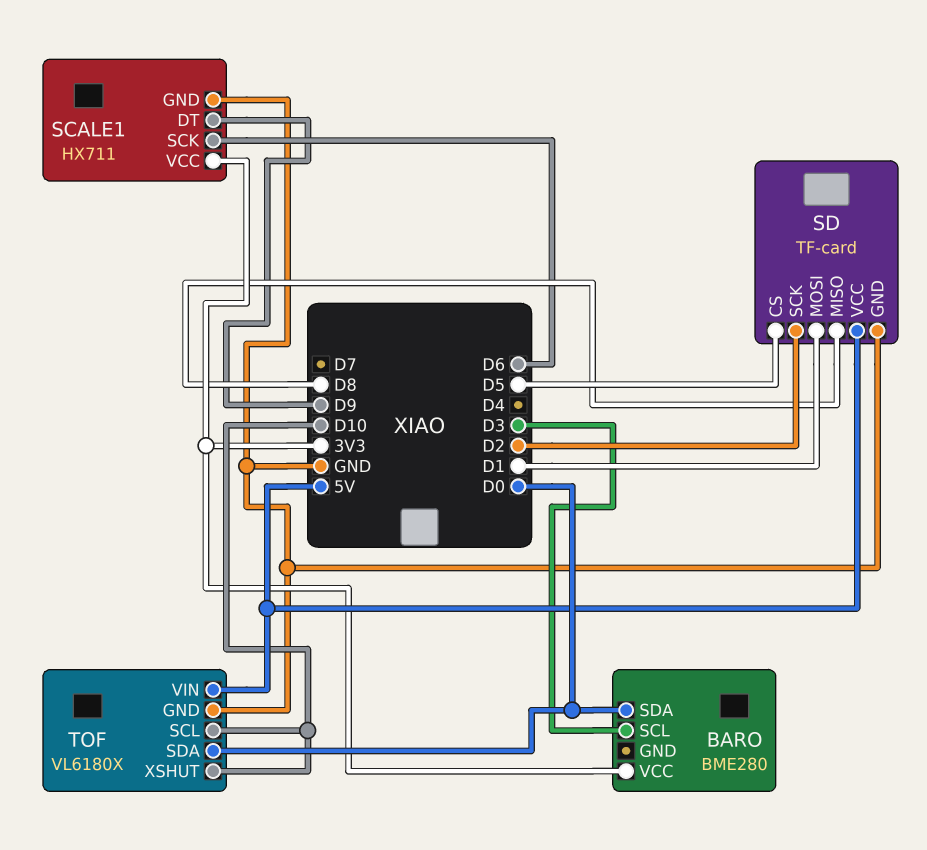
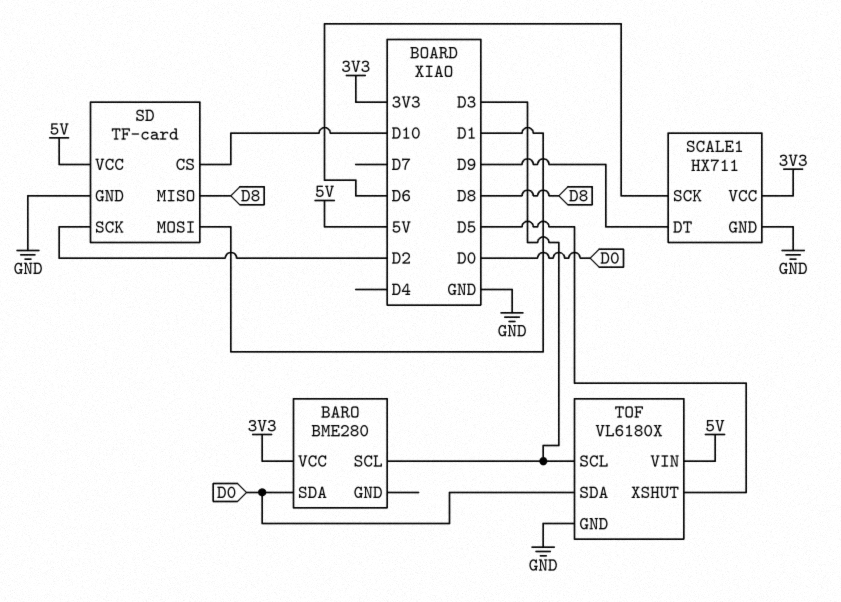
SD pin CS: D5 -> D10
TOF pin SCL: D10 -> D3
TOF pin XSHUT: D10 -> D5

